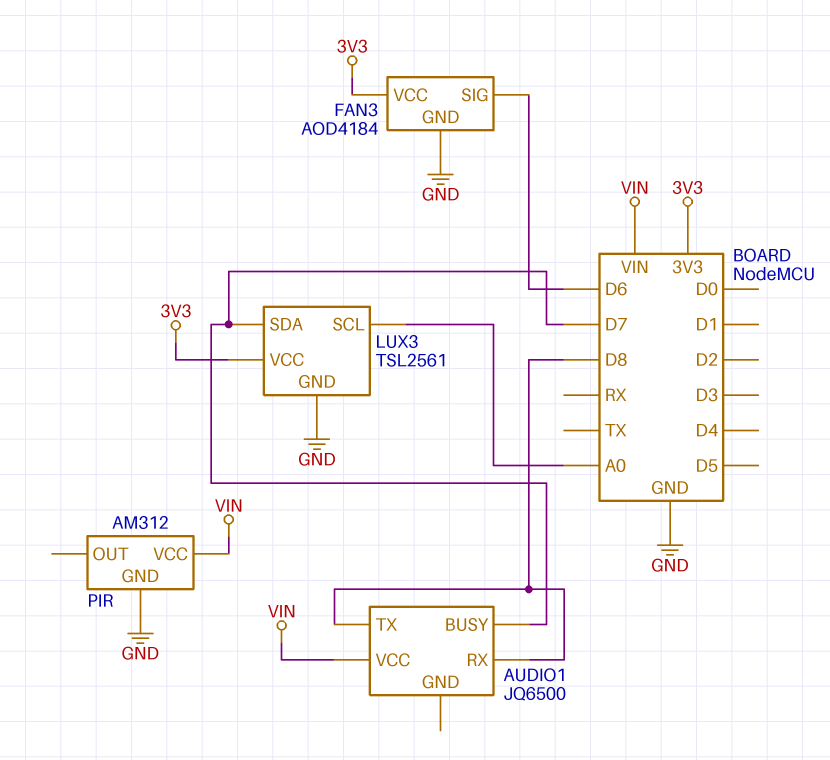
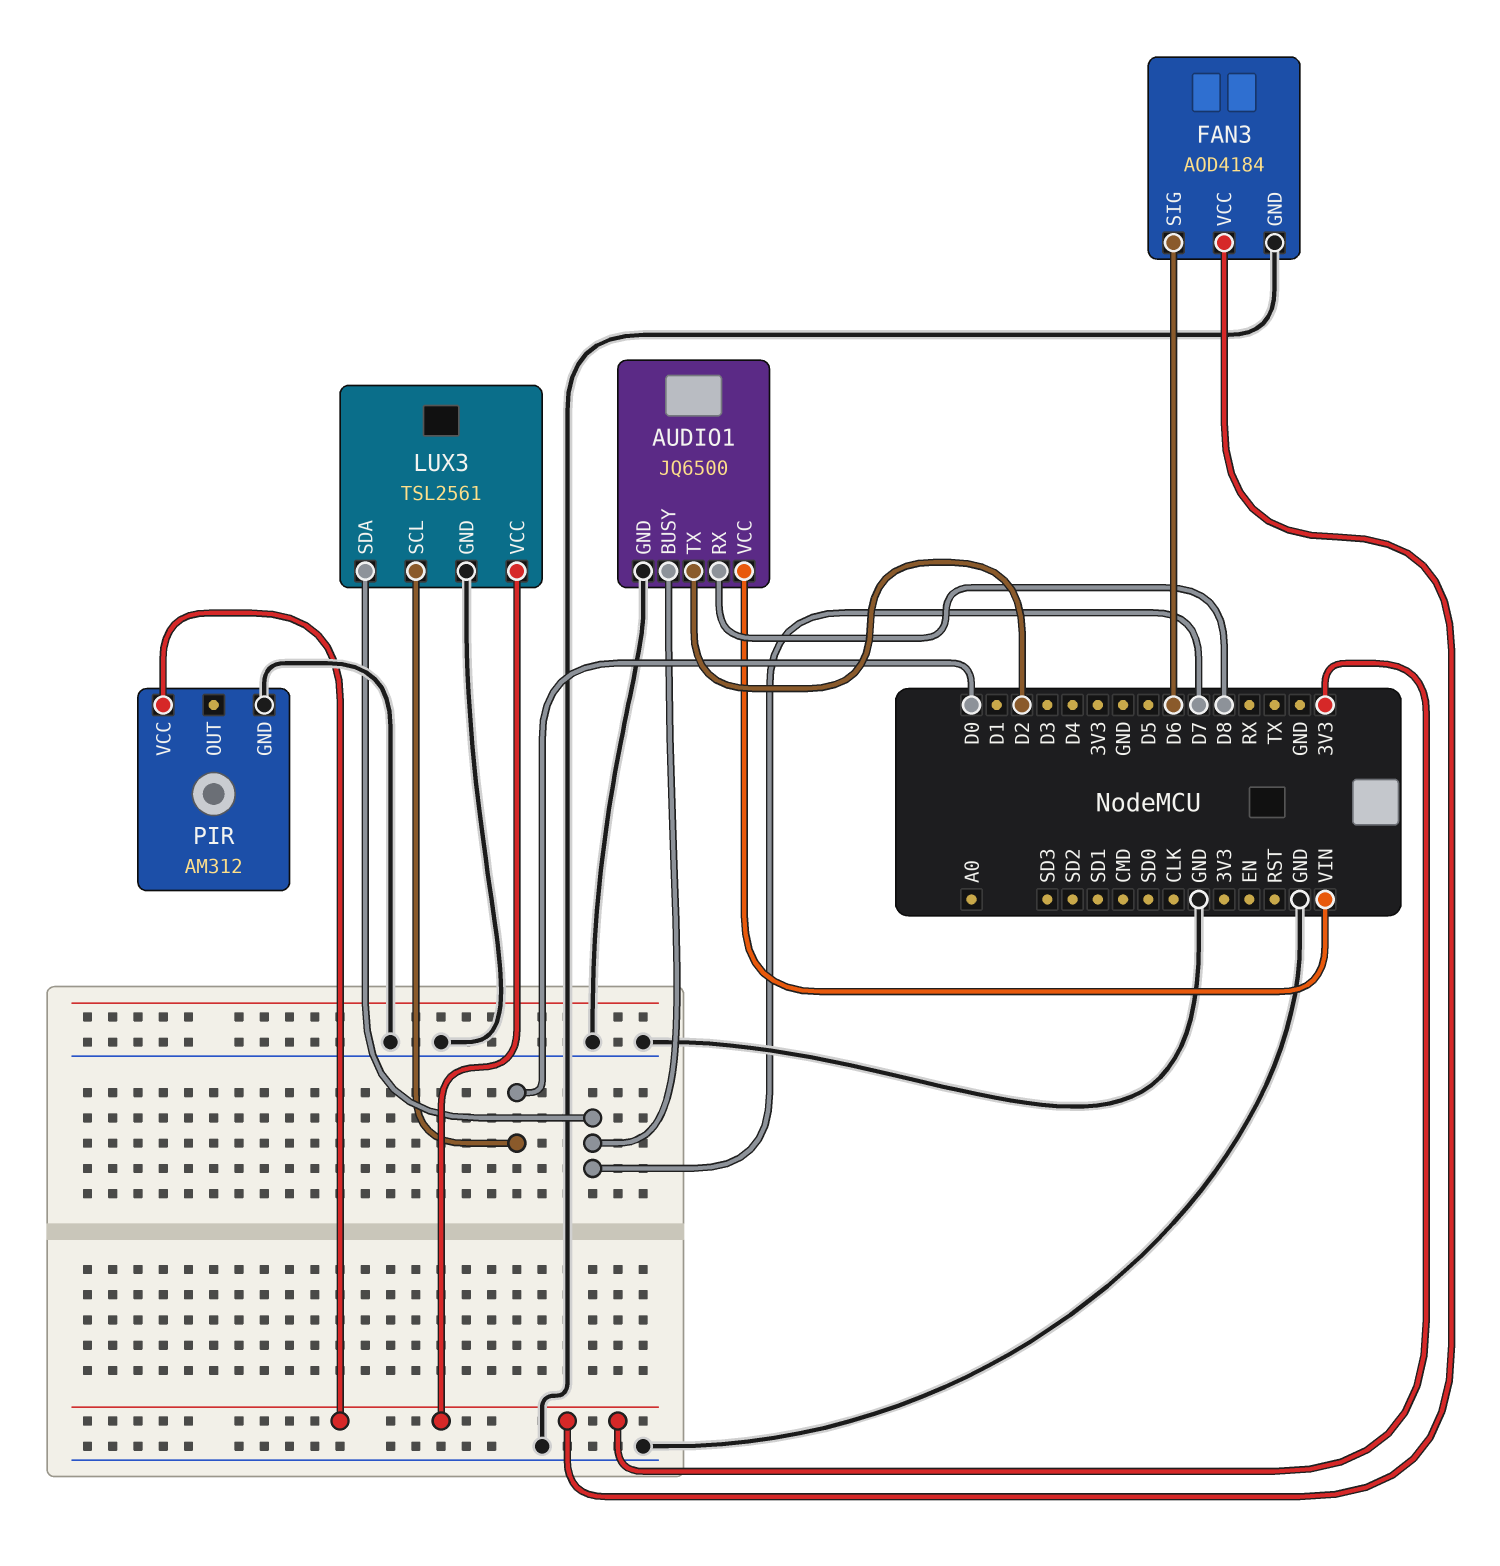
AUDIO1 pin GND: none -> GND
AUDIO1 pin TX: D8 -> D2
LUX3 pin SCL: A0 -> D0
PIR pin VCC: VIN -> 3V3

